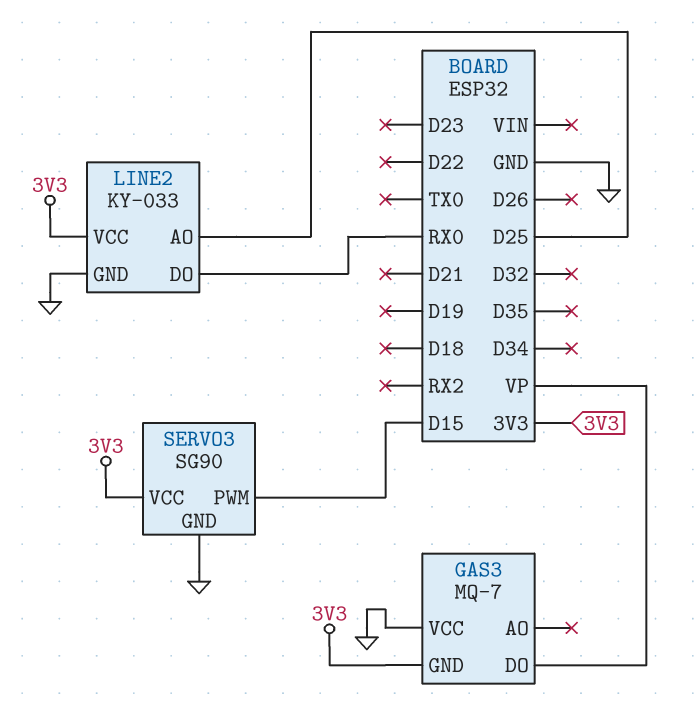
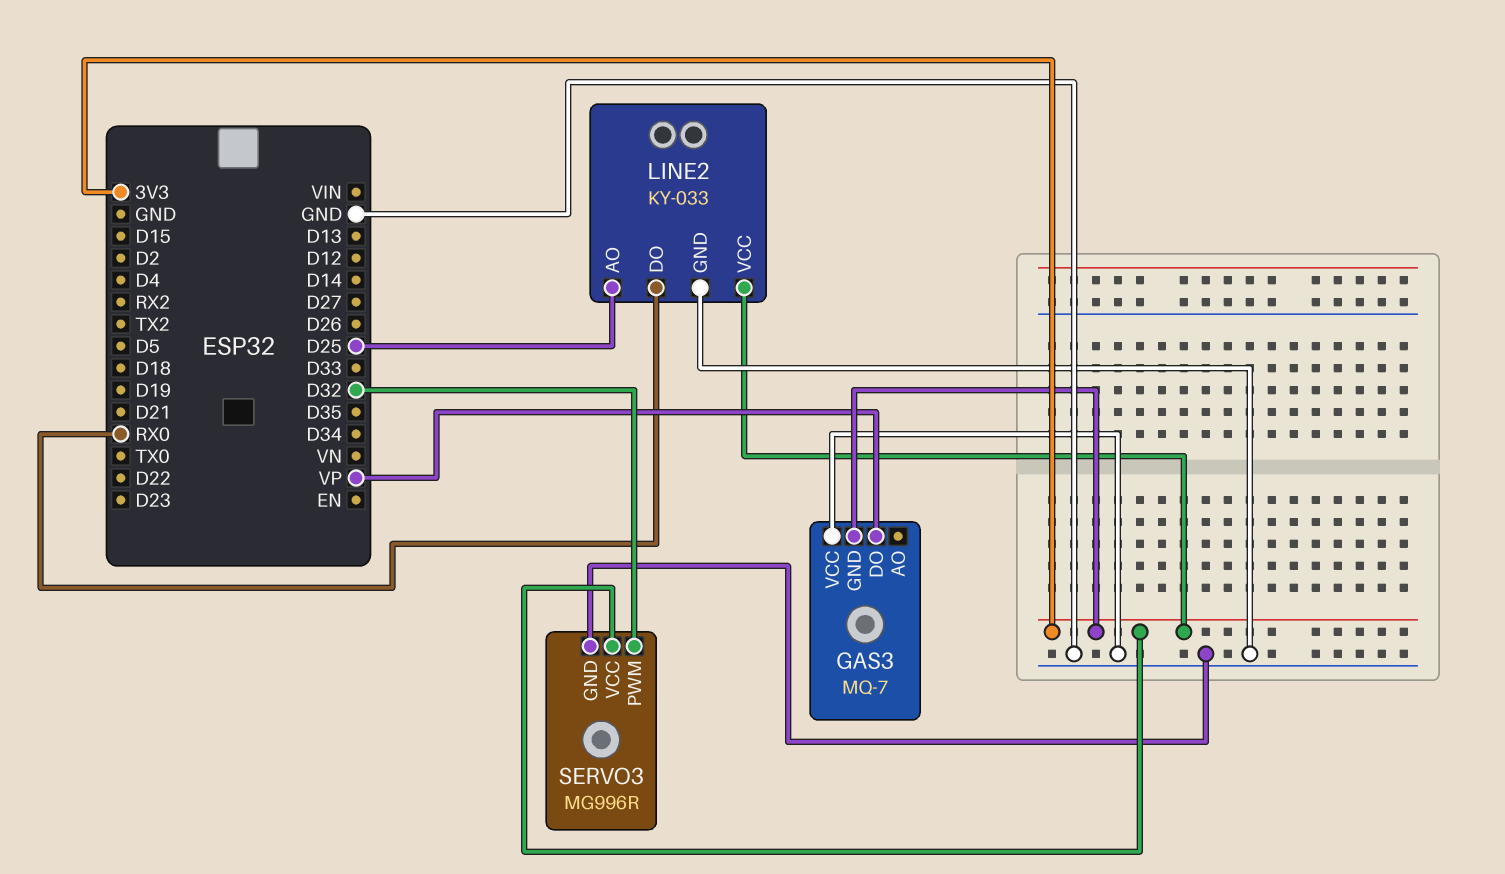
SERVO3: SG90 -> MG996R
SERVO3 pin PWM: D15 -> D32

